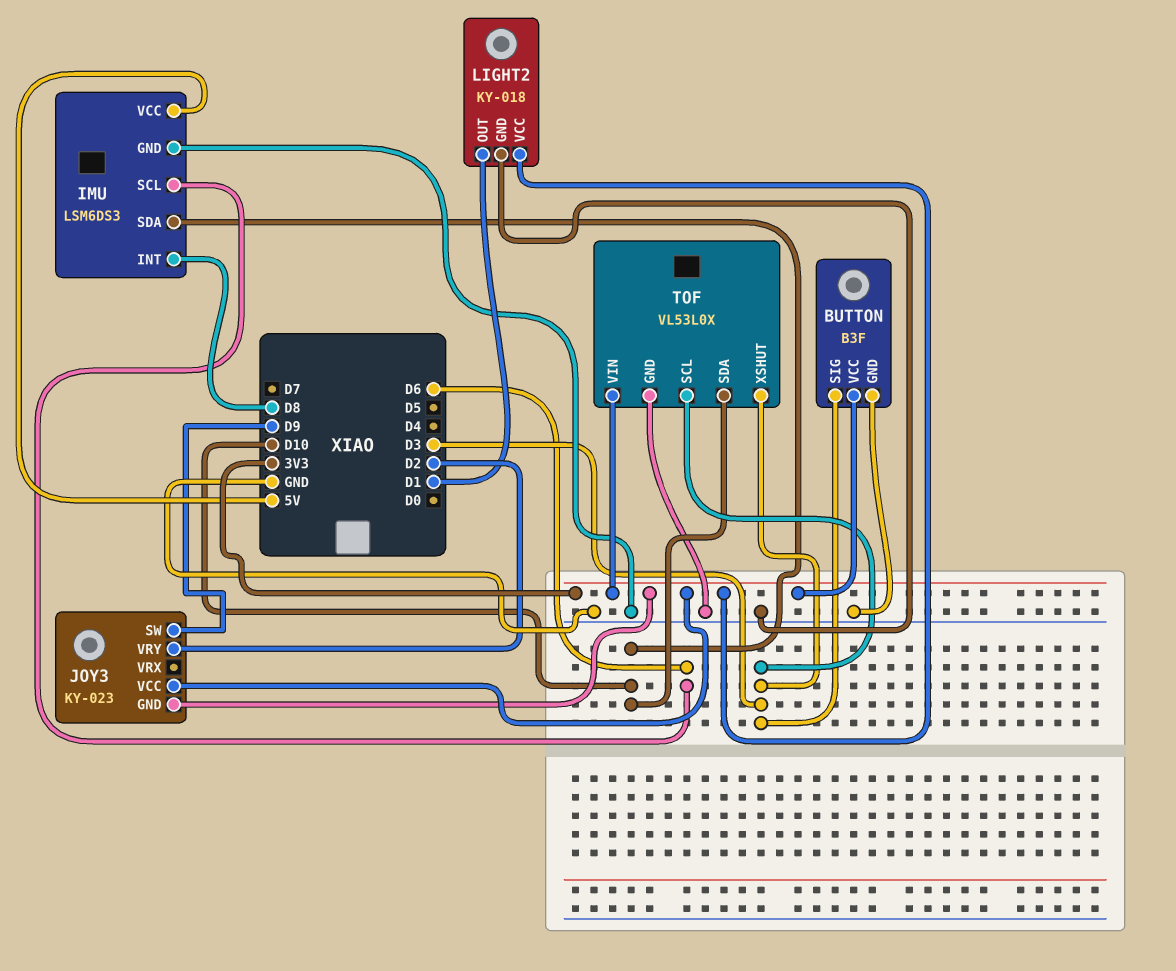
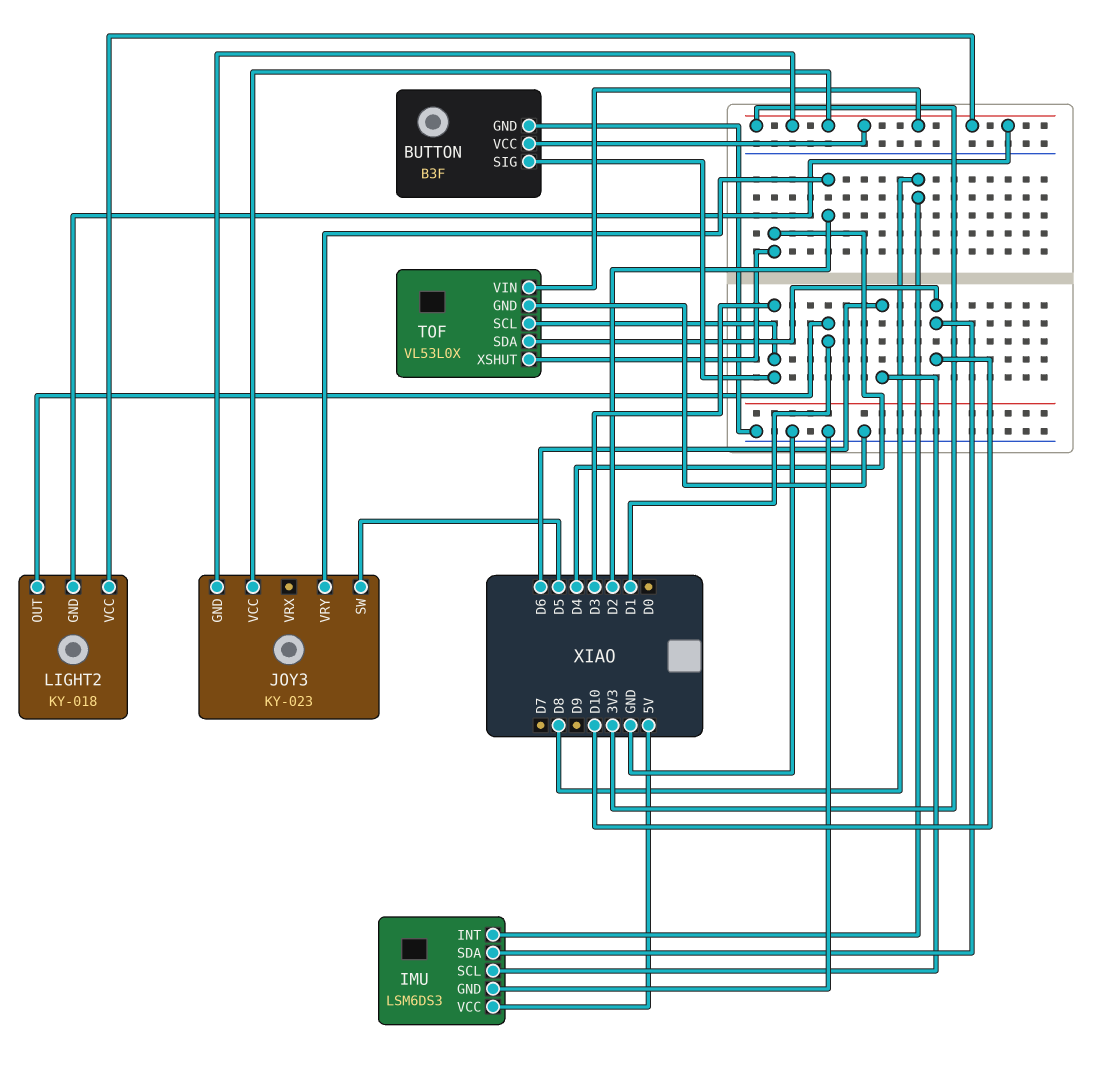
JOY3 pin SW: D9 -> D5
LIGHT2 pin GND: GND -> 3V3
TOF pin XSHUT: D3 -> D4

